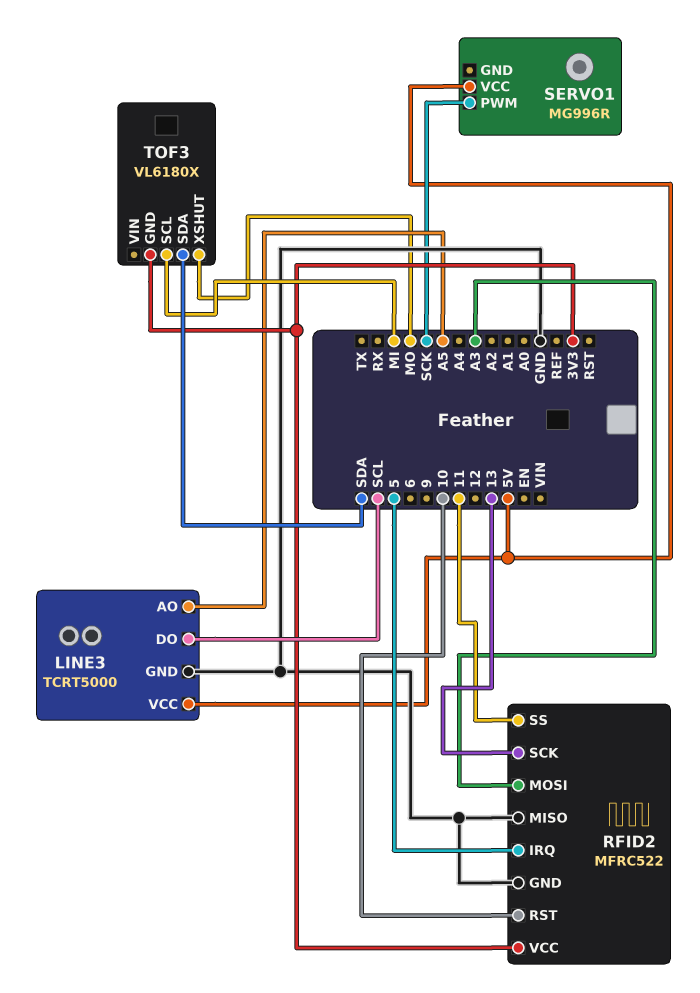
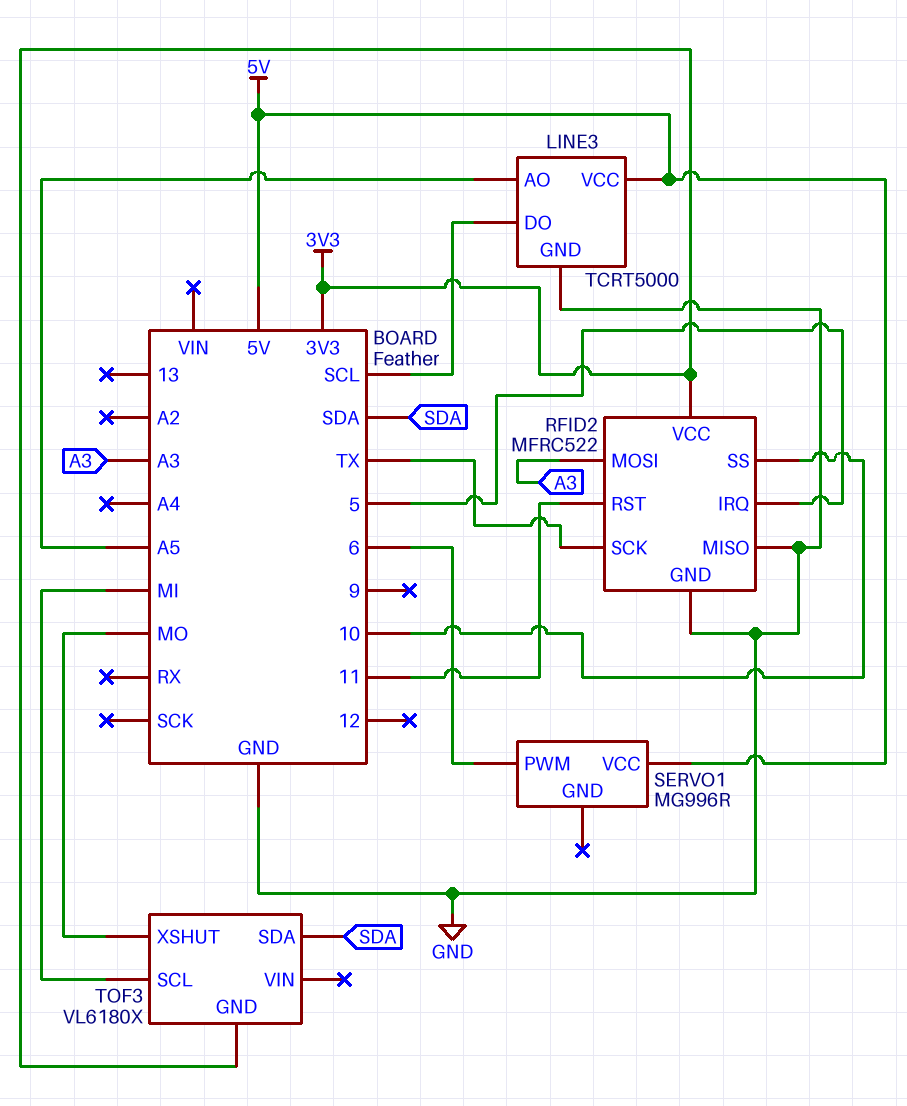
RFID2 pin RST: 10 -> 11
RFID2 pin SCK: 13 -> TX
RFID2 pin SS: 11 -> 10
SERVO1 pin PWM: SCK -> 6

